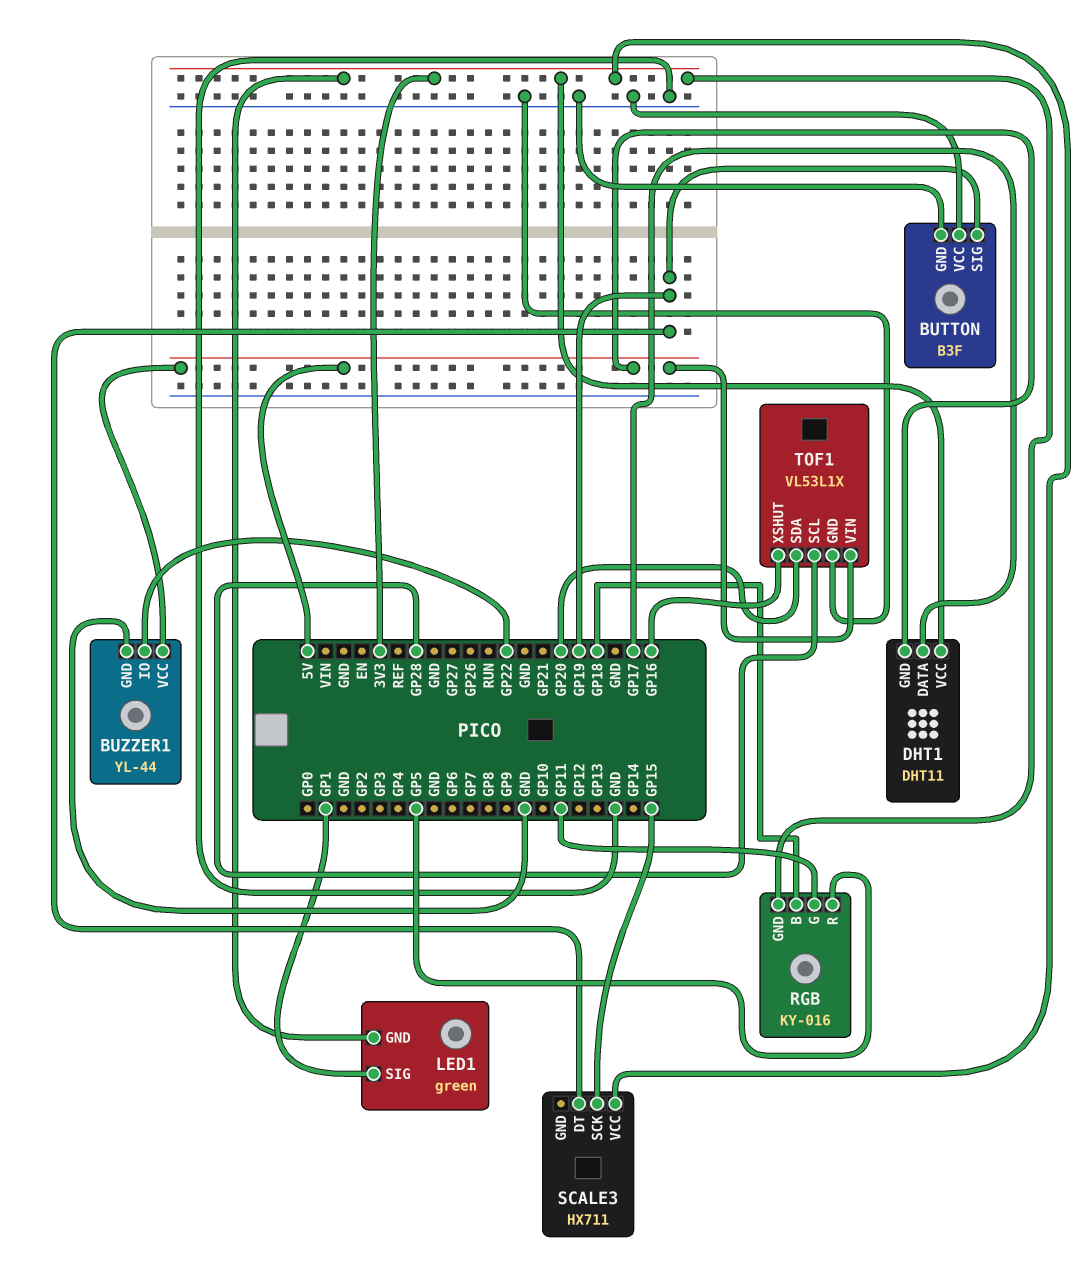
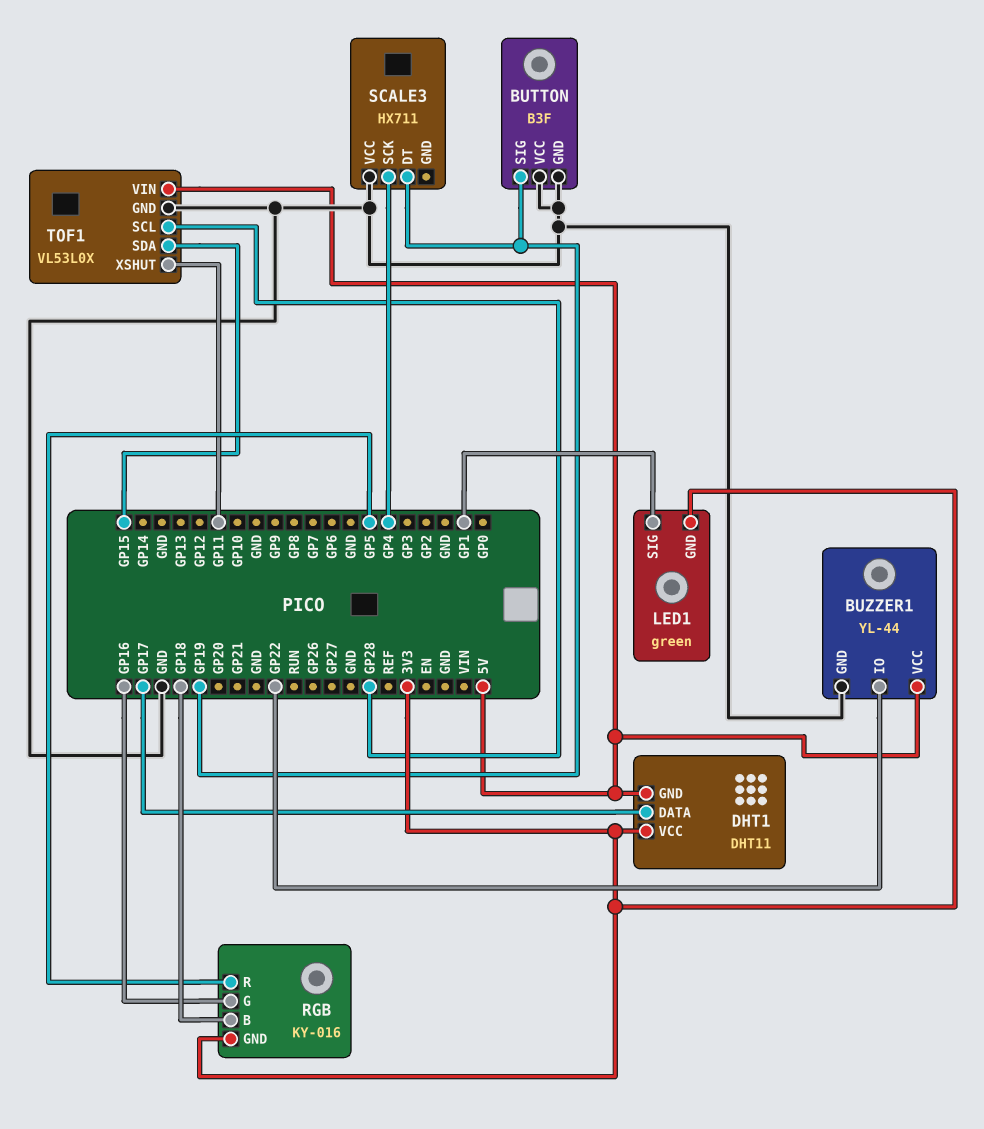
RGB pin G: GP11 -> GP16
SCALE3 pin SCK: GP15 -> GP4
SCALE3 pin VCC: 3V3 -> GND
TOF1: VL53L1X -> VL53L0X
TOF1 pin SDA: GP20 -> GP15
TOF1 pin XSHUT: GP16 -> GP11

